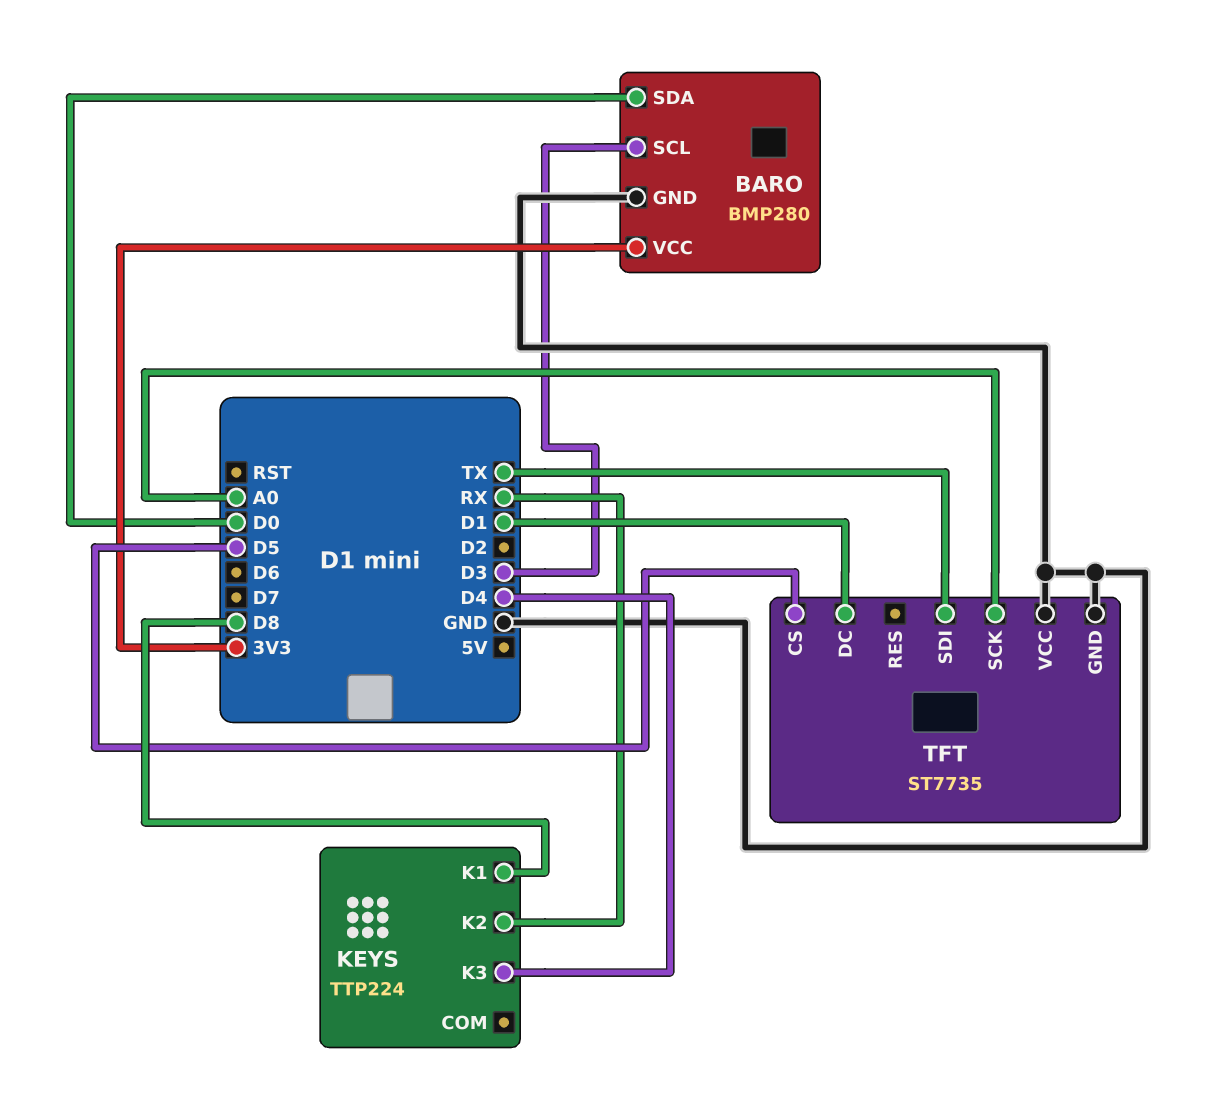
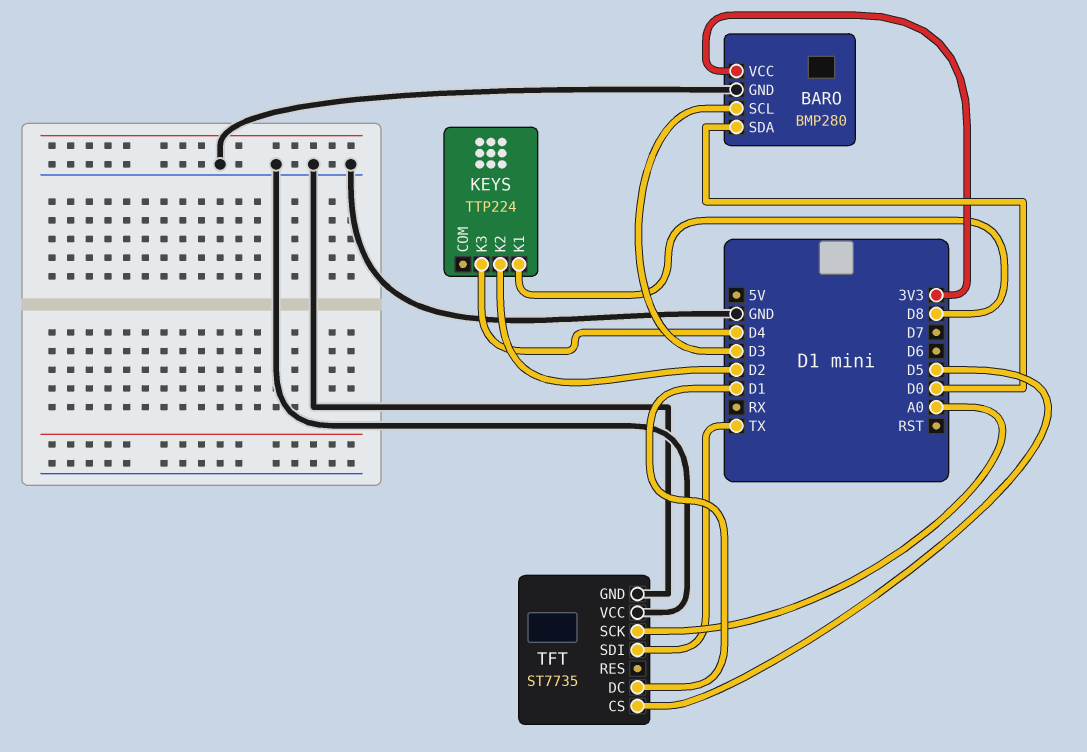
KEYS pin K2: RX -> D2

